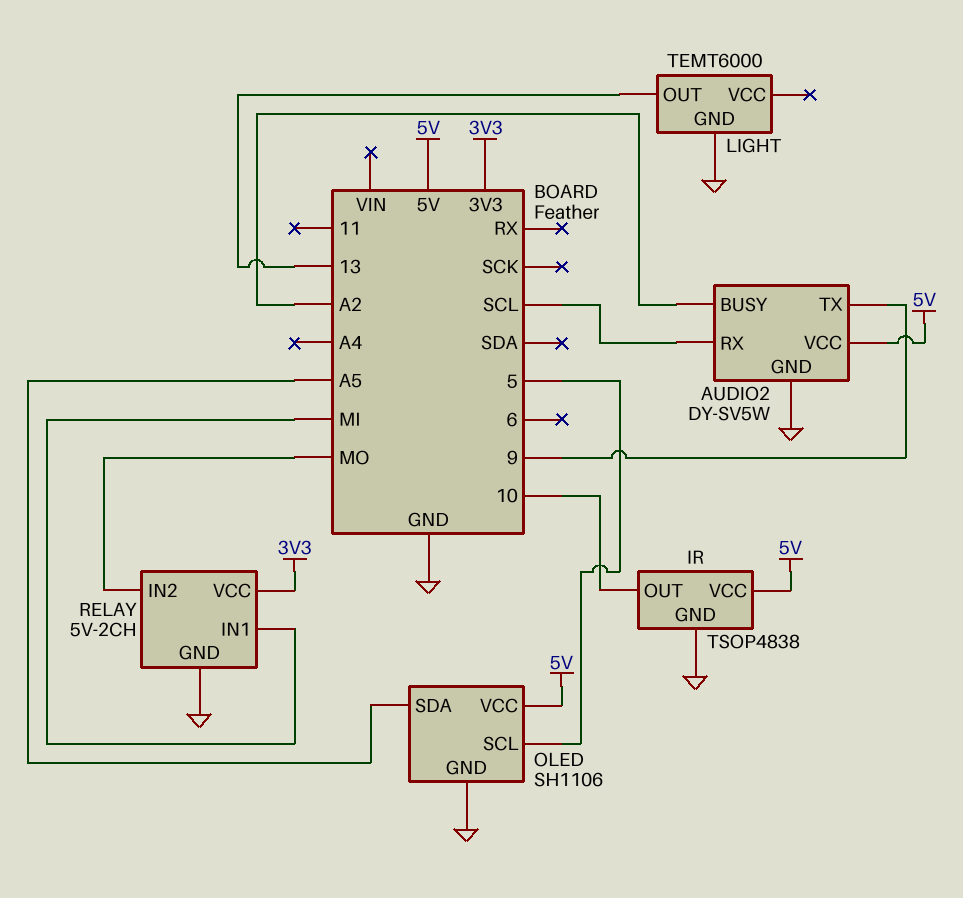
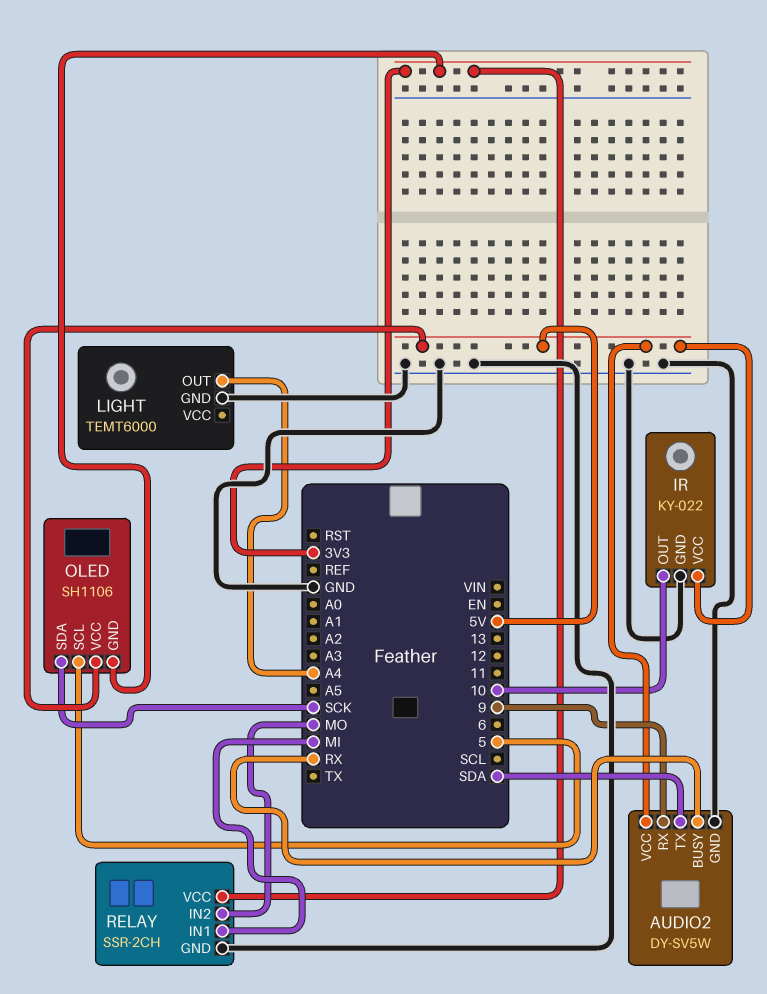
AUDIO2 pin BUSY: A2 -> RX
AUDIO2 pin RX: SCL -> 9
AUDIO2 pin TX: 9 -> SDA
IR: TSOP4838 -> KY-022
LIGHT pin OUT: 13 -> A4
OLED pin GND: GND -> 3V3
OLED pin SDA: A5 -> SCK
RELAY: 5V-2CH -> SSR-2CH

